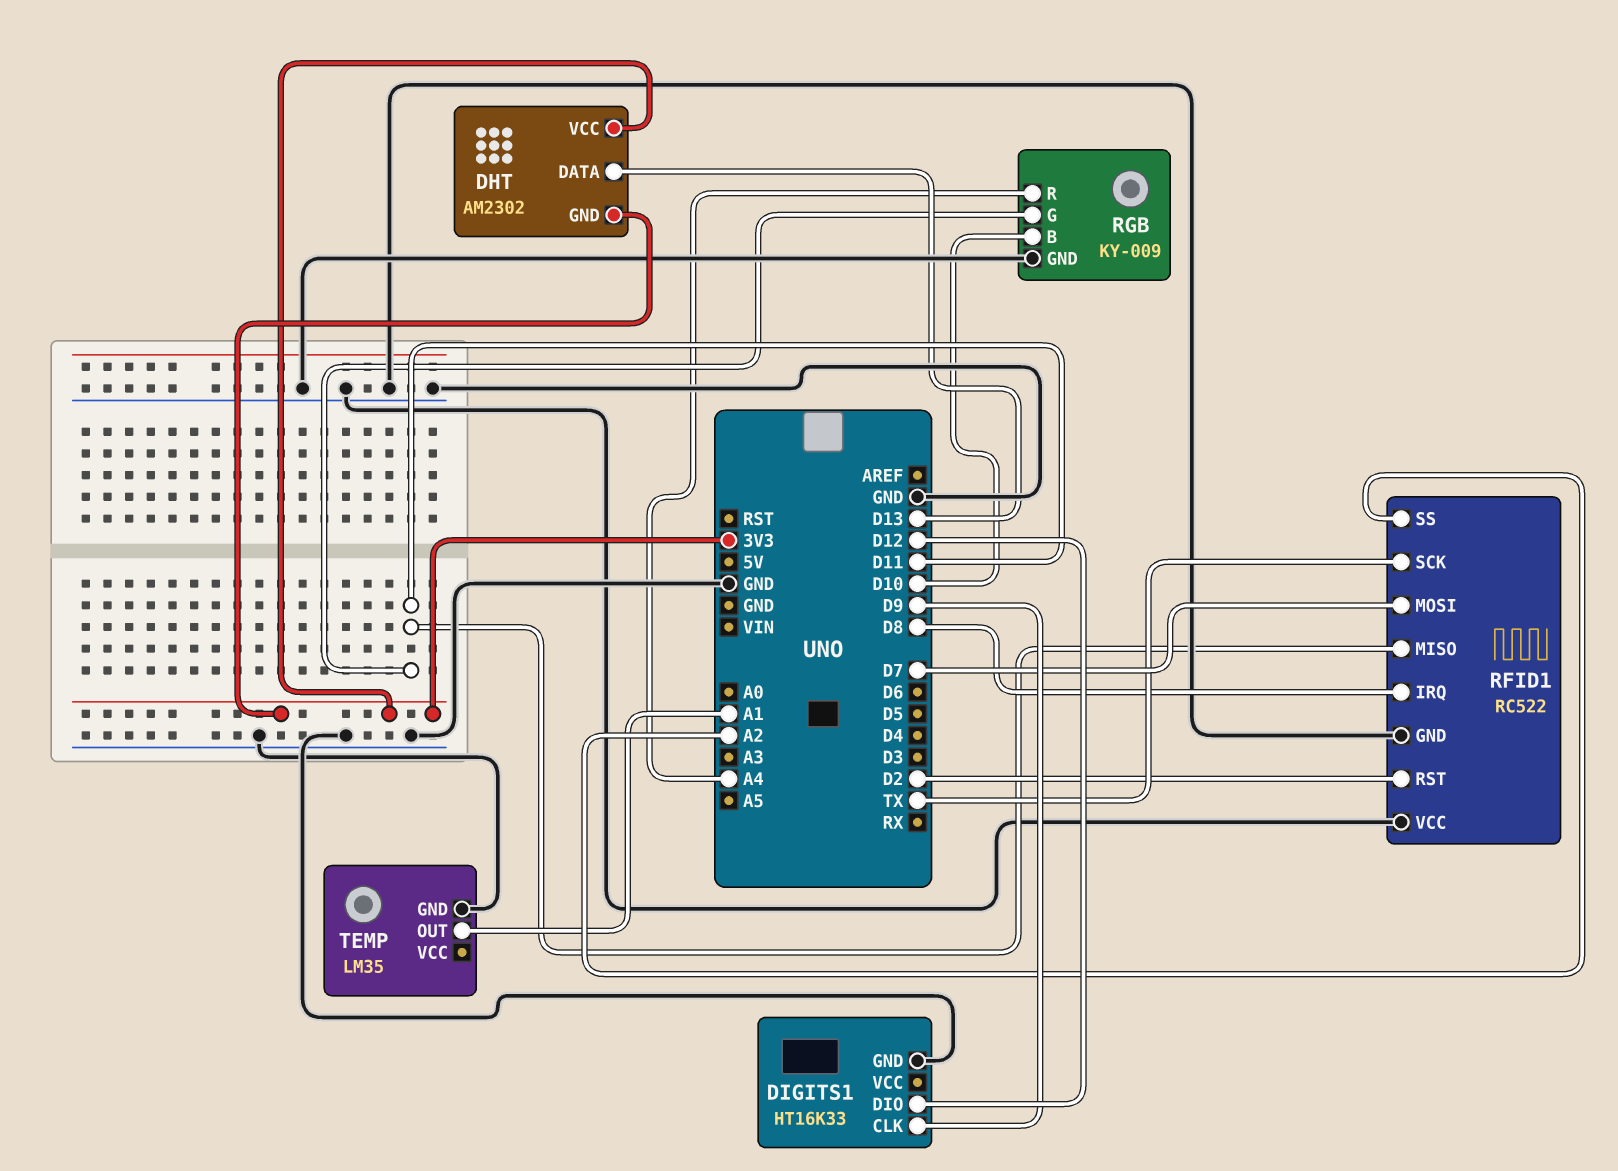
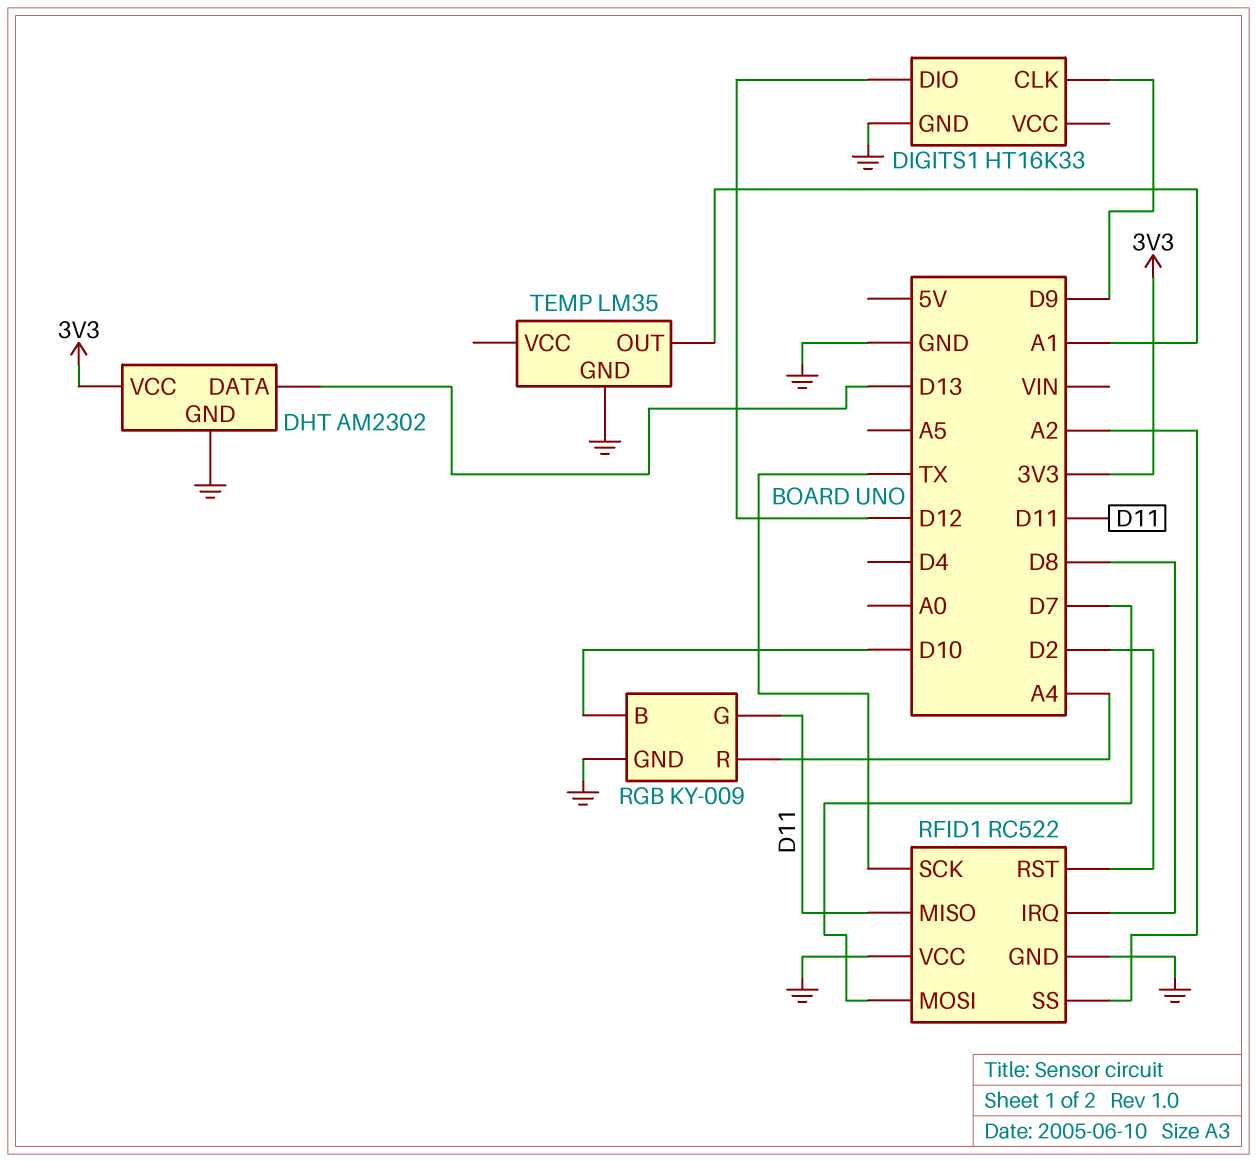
DHT pin GND: 3V3 -> GND

